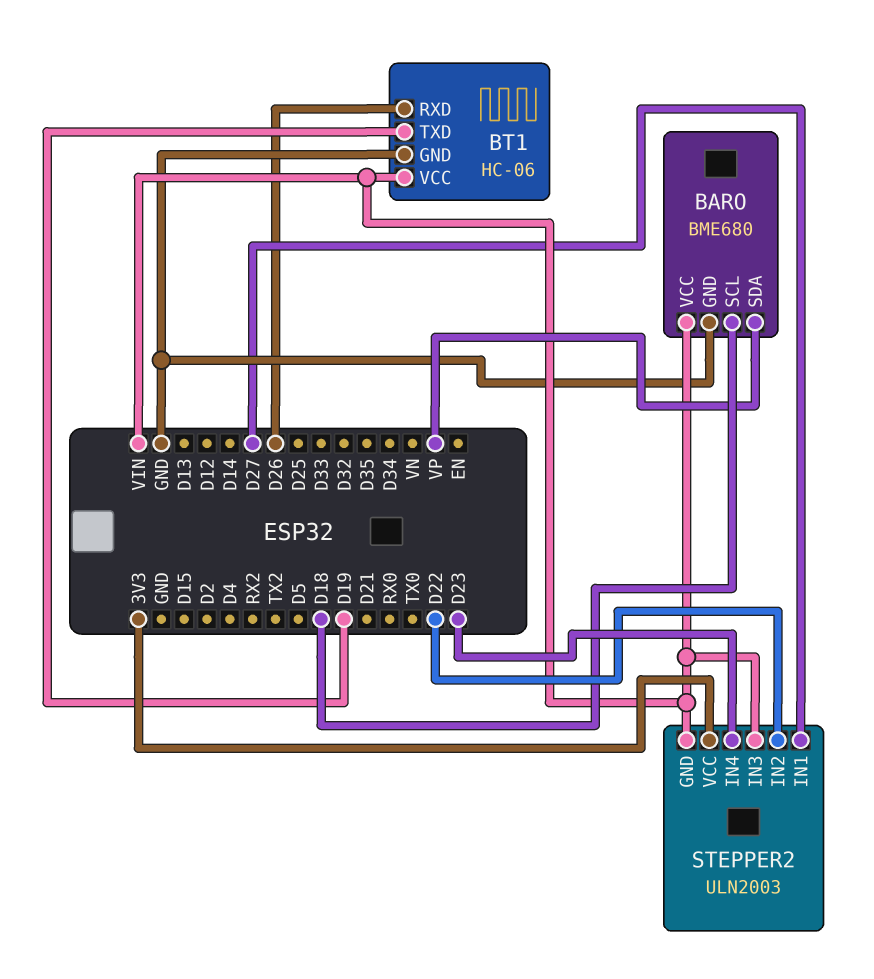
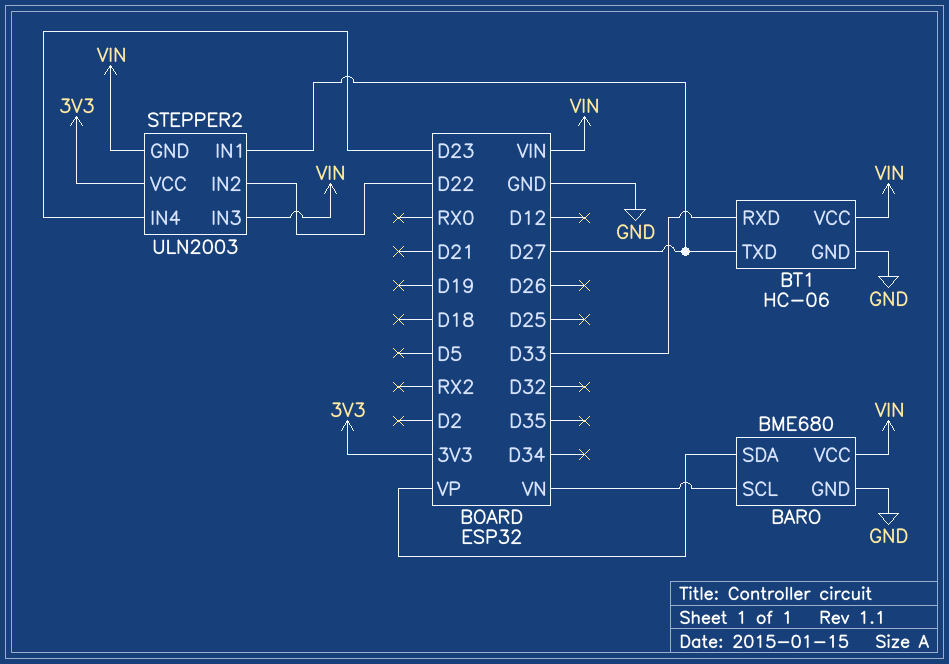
BARO pin SCL: D18 -> VN
BT1 pin RXD: D26 -> D33
BT1 pin TXD: D19 -> D27

